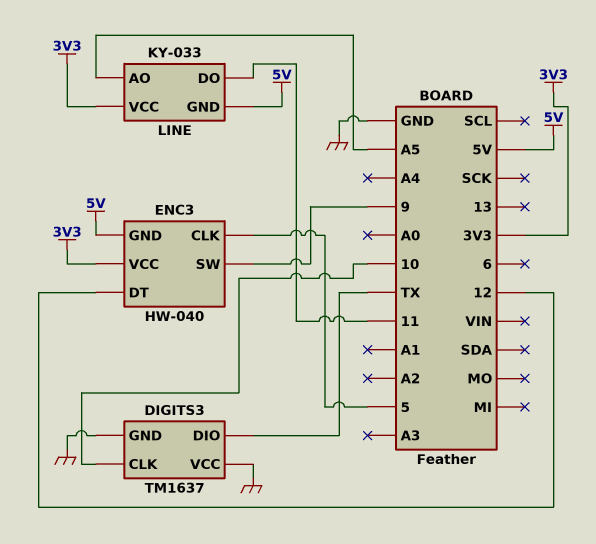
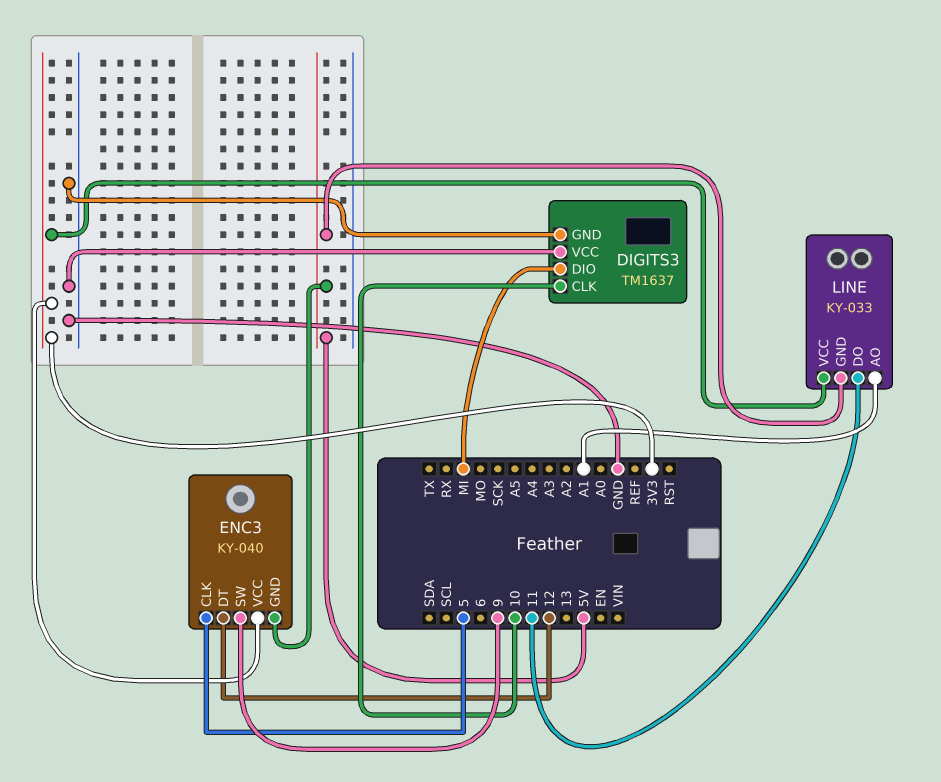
DIGITS3 pin DIO: TX -> MI
ENC3: HW-040 -> KY-040
LINE pin AO: A5 -> A1

